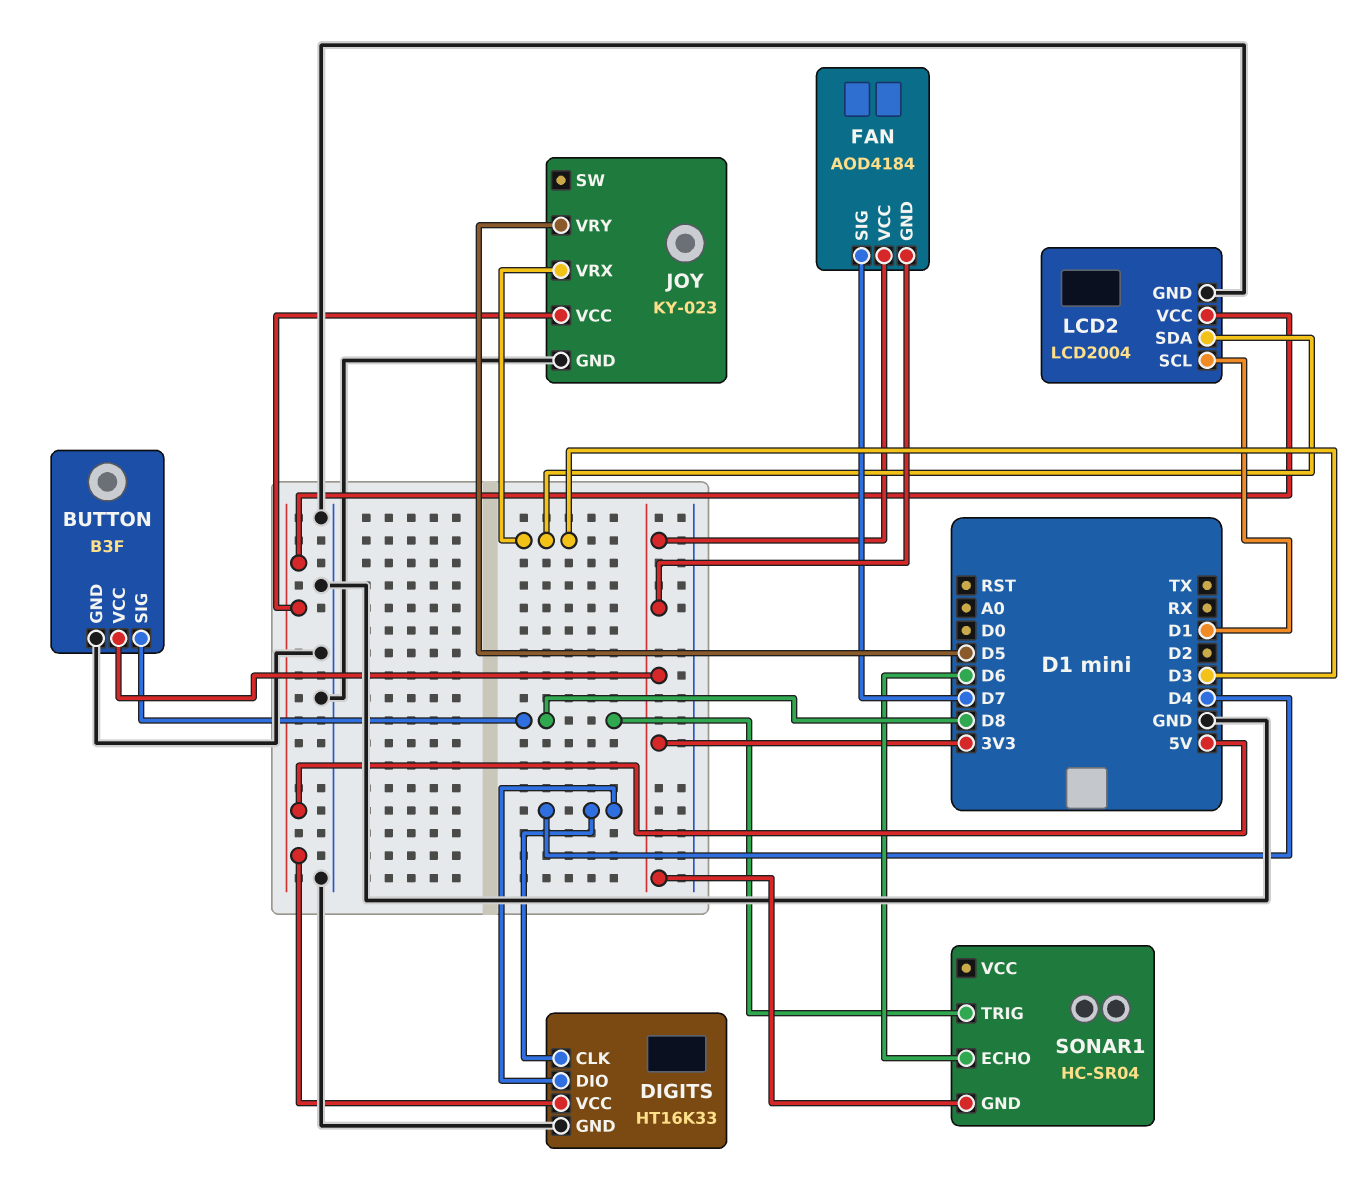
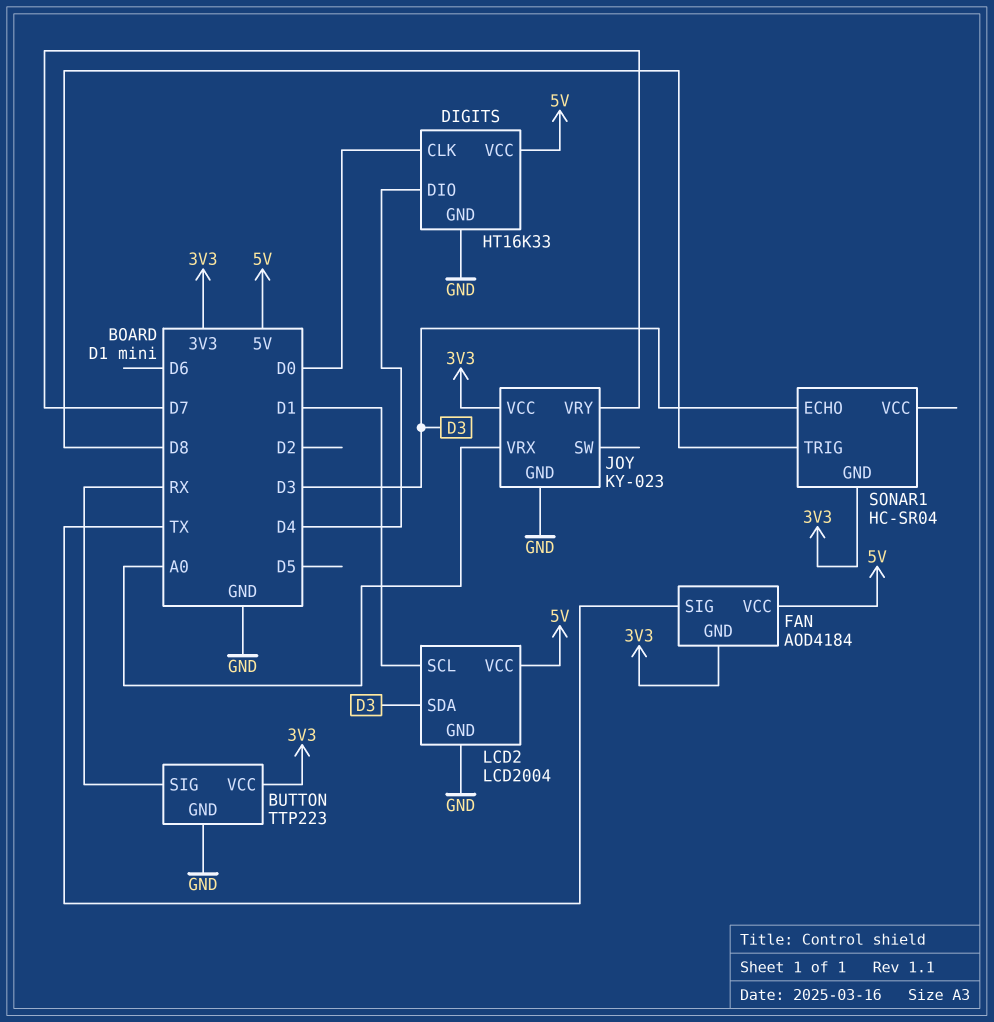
BUTTON: B3F -> TTP223
BUTTON pin SIG: D8 -> RX
DIGITS pin CLK: D4 -> D0
FAN pin SIG: D7 -> TX
FAN pin VCC: 3V3 -> 5V
JOY pin VCC: 5V -> 3V3
JOY pin VRX: D3 -> A0
JOY pin VRY: D5 -> D7
SONAR1 pin ECHO: D6 -> D3

